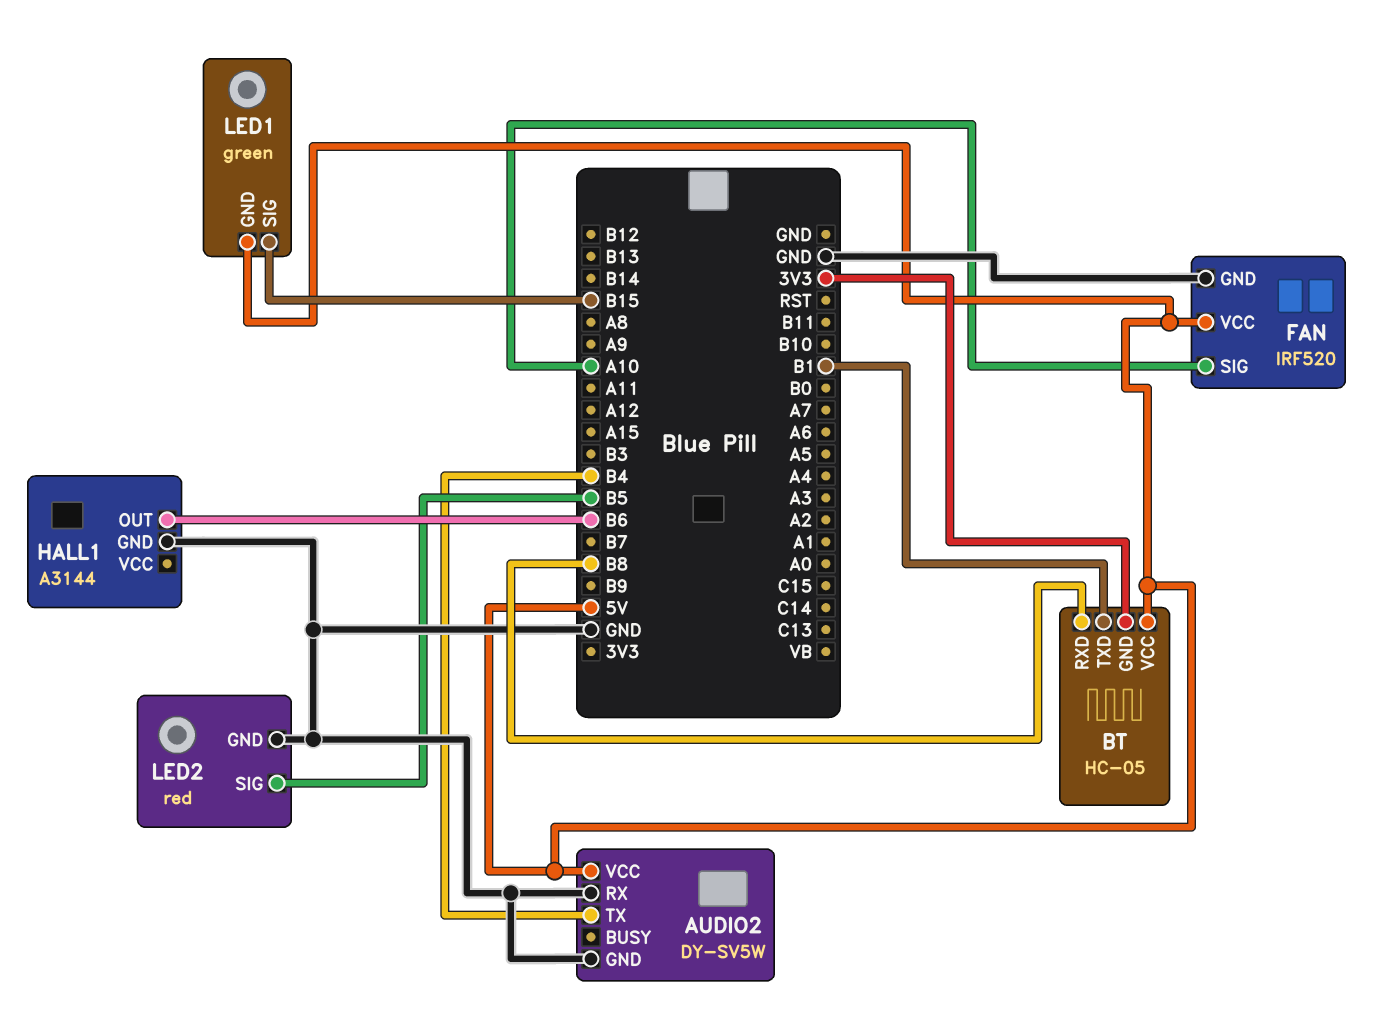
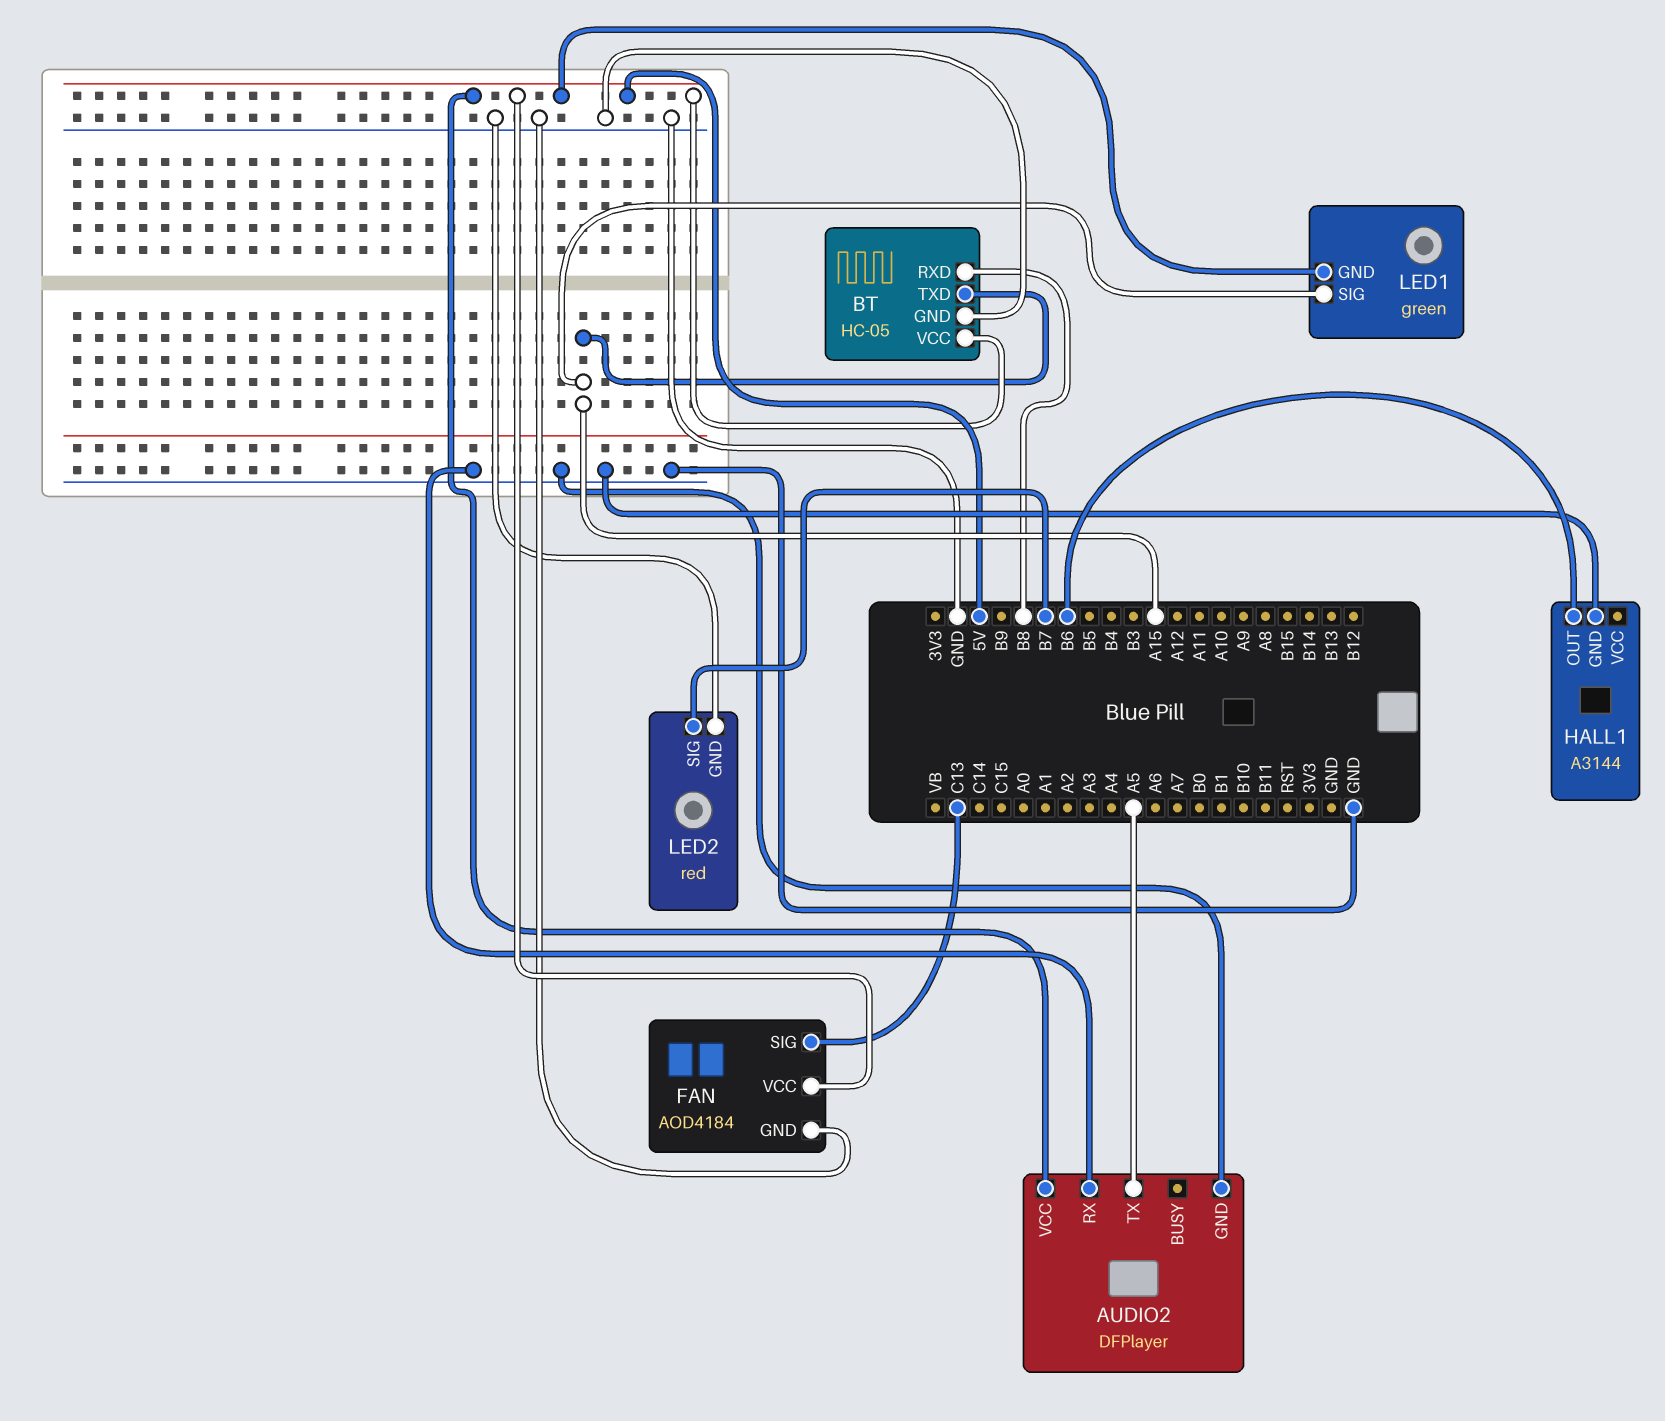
AUDIO2: DY-SV5W -> DFPlayer
AUDIO2 pin TX: B4 -> A5
BT pin GND: 3V3 -> GND
BT pin TXD: B1 -> A15
FAN: IRF520 -> AOD4184
FAN pin SIG: A10 -> C13
LED1 pin SIG: B15 -> A15
LED2 pin SIG: B5 -> B7

